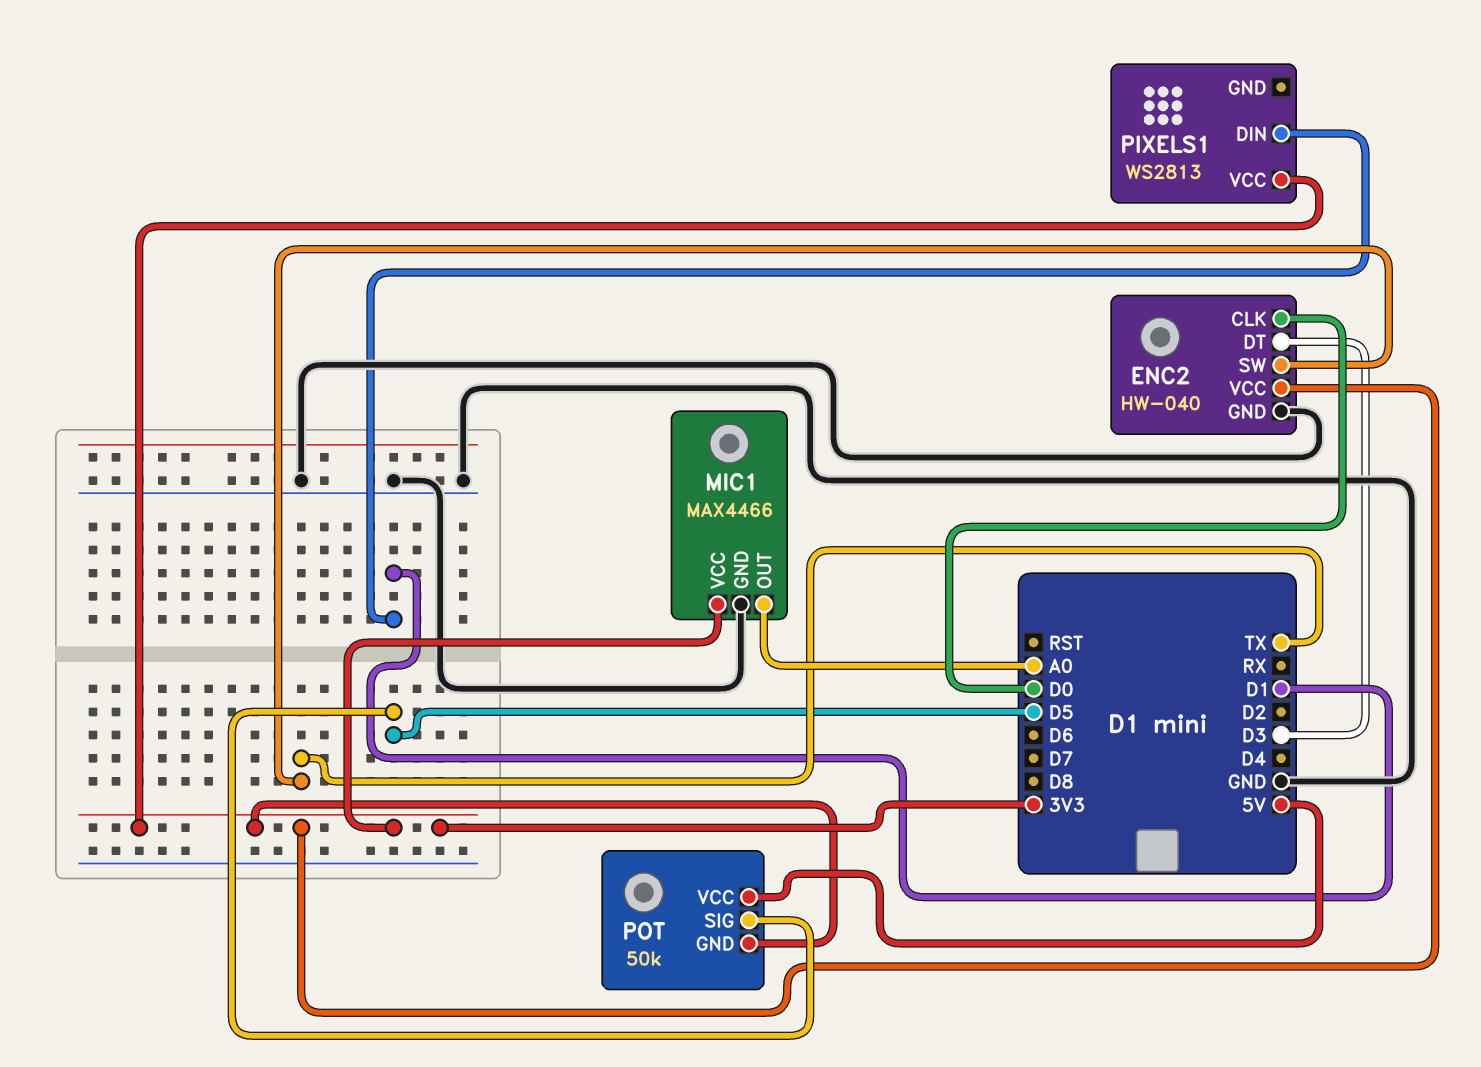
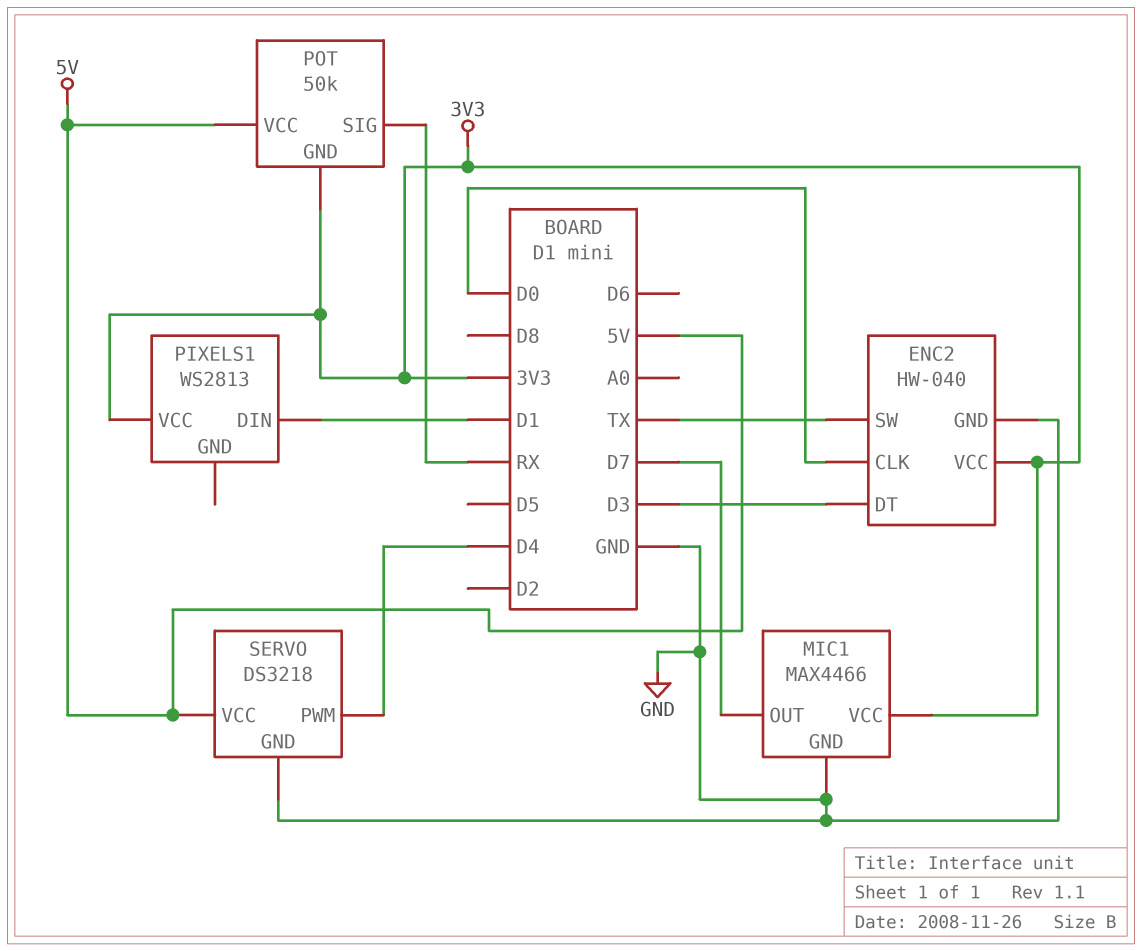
MIC1 pin OUT: A0 -> D7
POT pin SIG: D5 -> RX
SERVO: none -> DS3218
SERVO pin GND: none -> GND
SERVO pin PWM: none -> D4
SERVO pin VCC: none -> 5V

